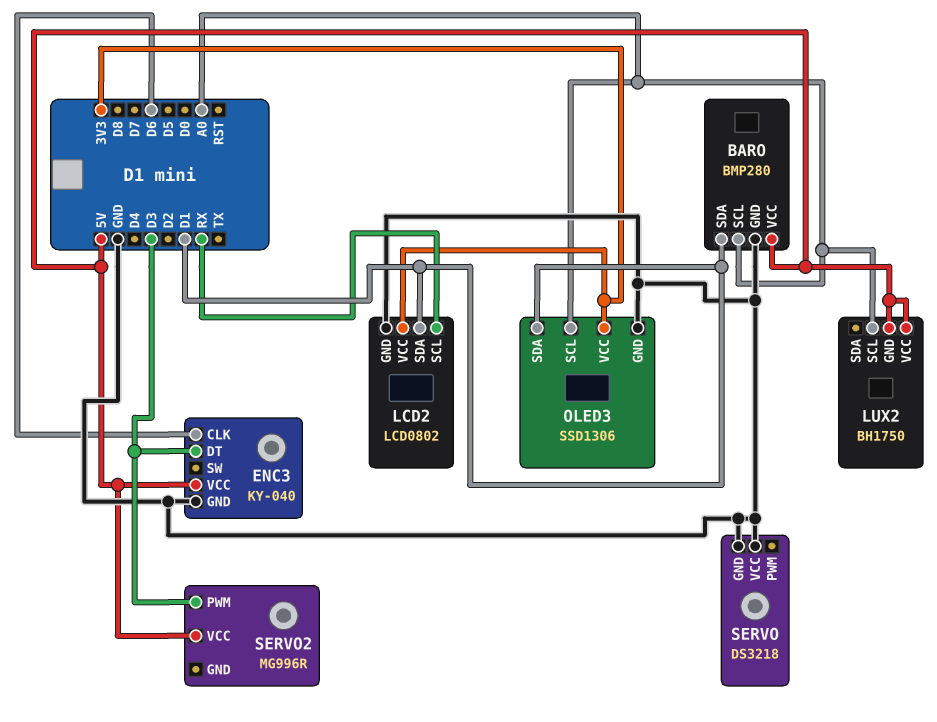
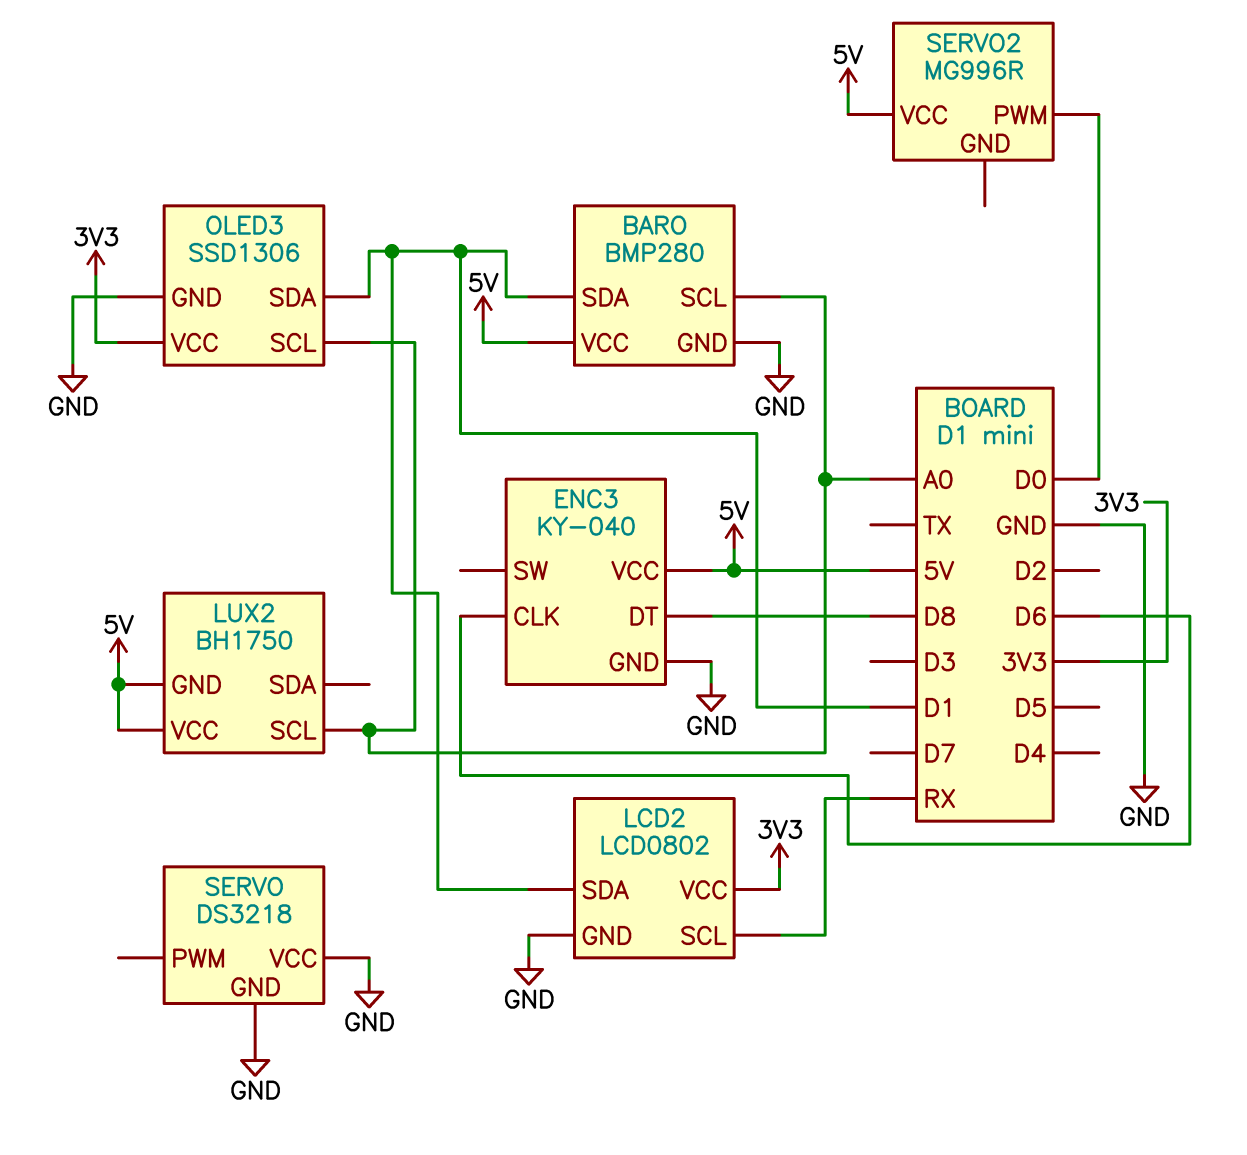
ENC3 pin DT: D3 -> D8
SERVO2 pin PWM: D3 -> D0

